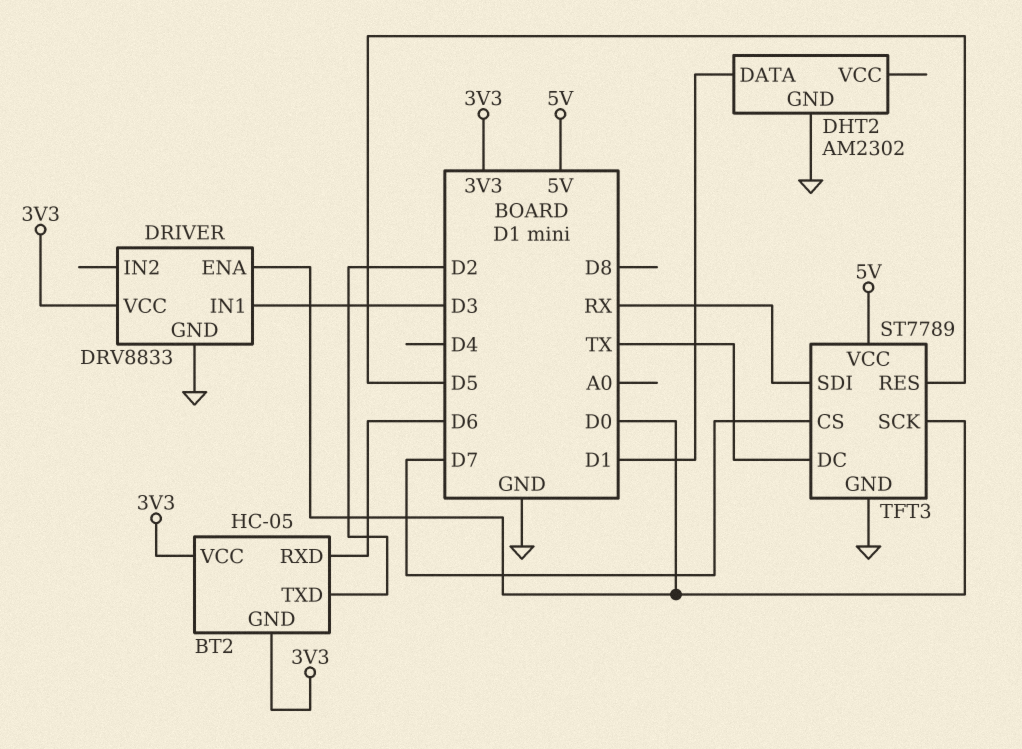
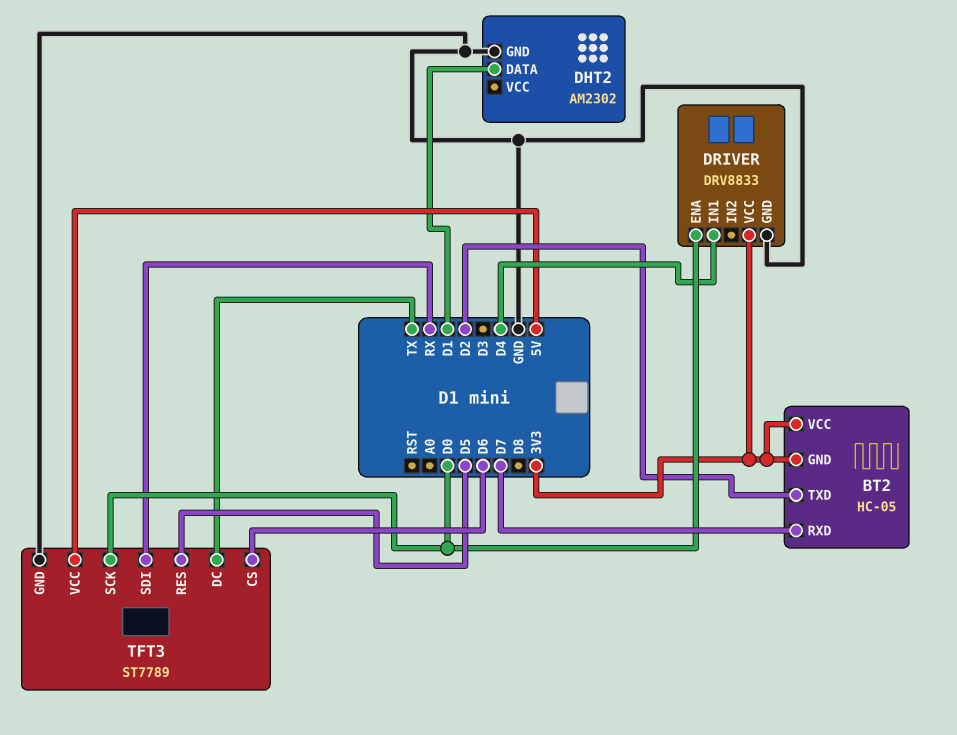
BT2 pin RXD: D6 -> D7
DRIVER pin IN1: D3 -> D4
TFT3 pin CS: D7 -> D6

